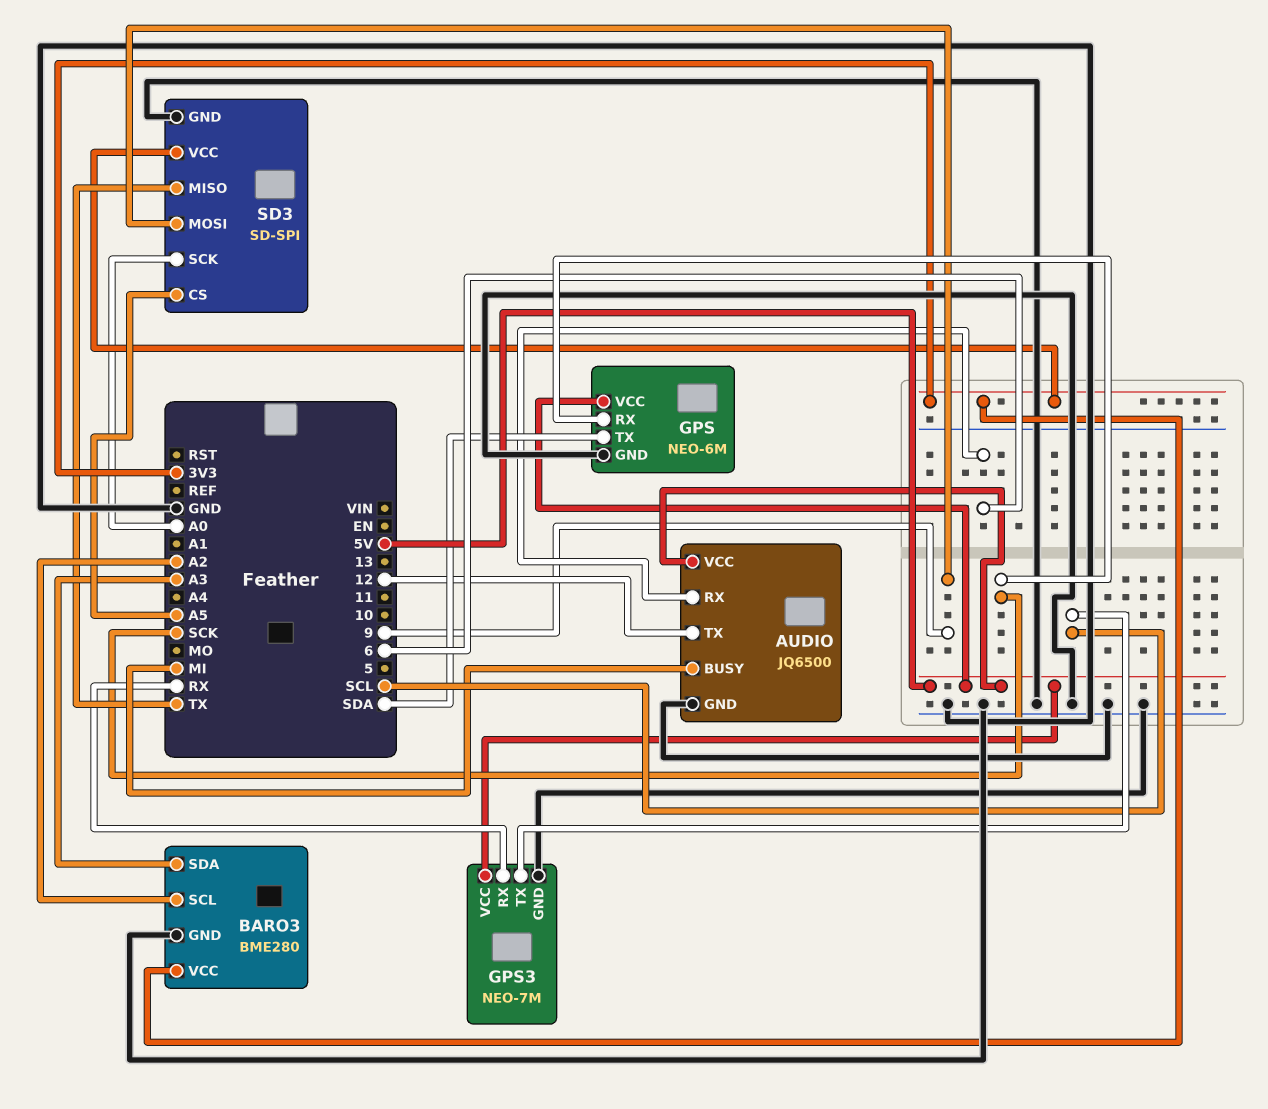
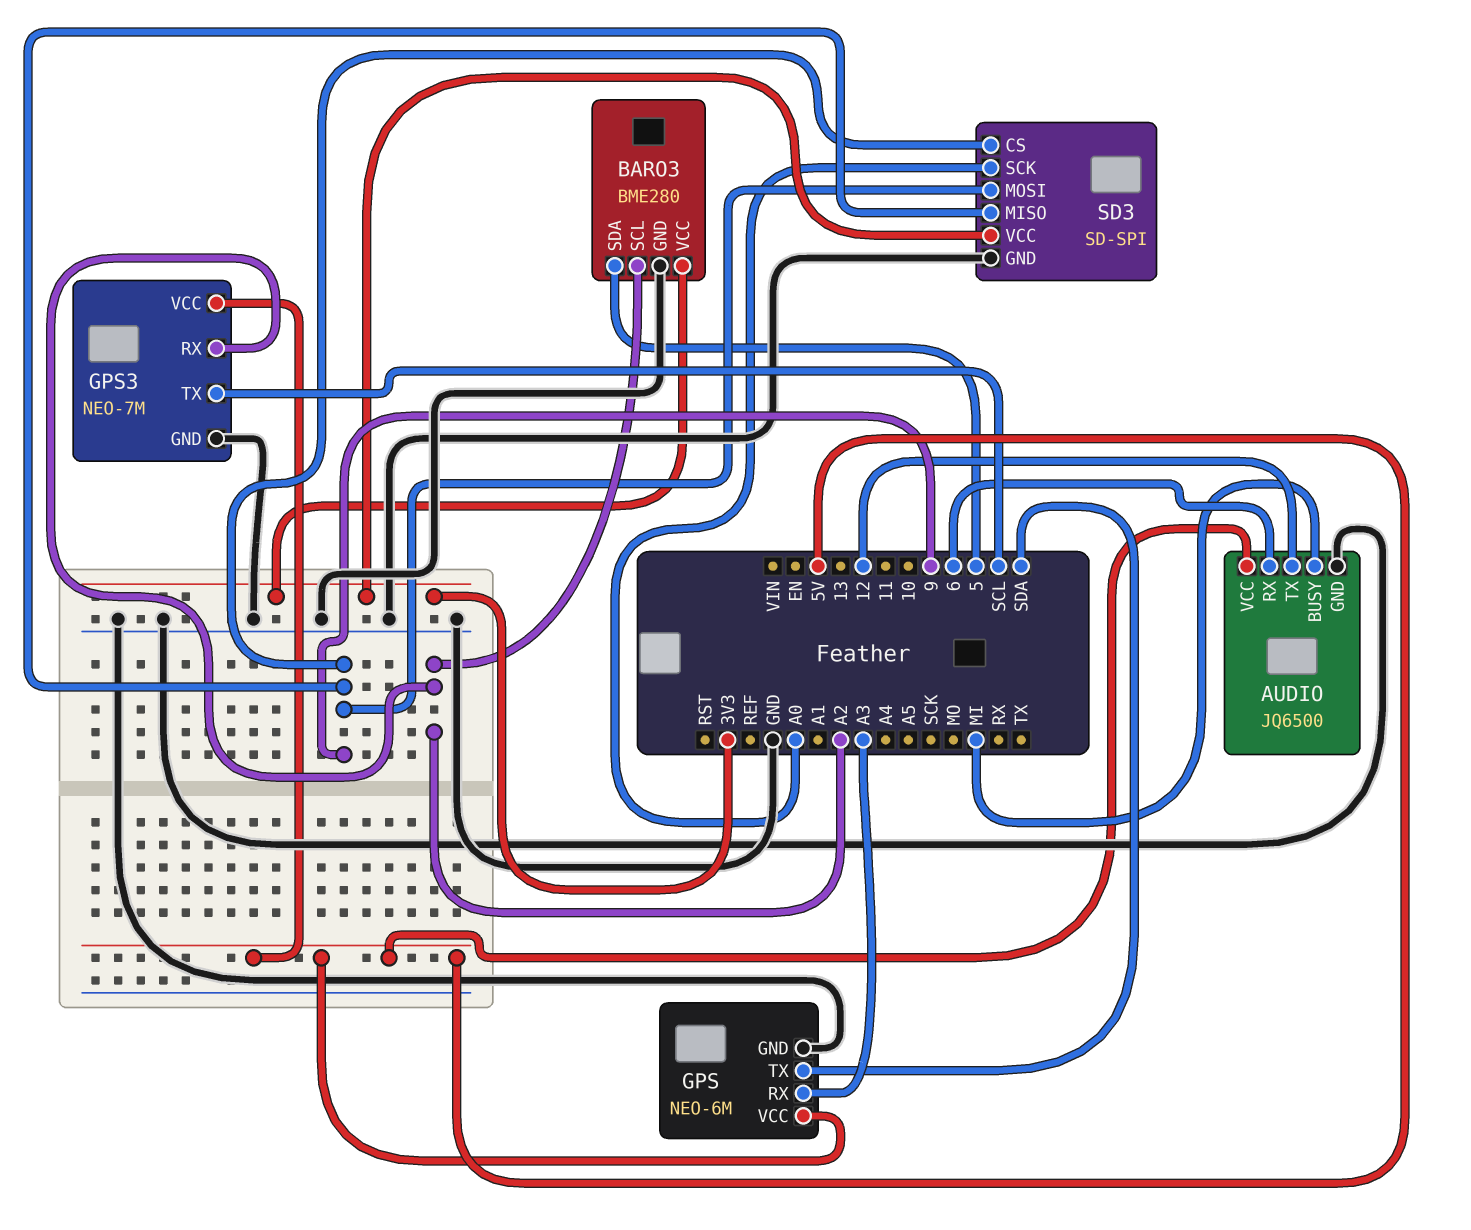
BARO3 pin SDA: A3 -> 5
GPS pin RX: SCK -> A3
GPS3 pin RX: RX -> A2
SD3 pin CS: A5 -> 9
SD3 pin MISO: TX -> 9

